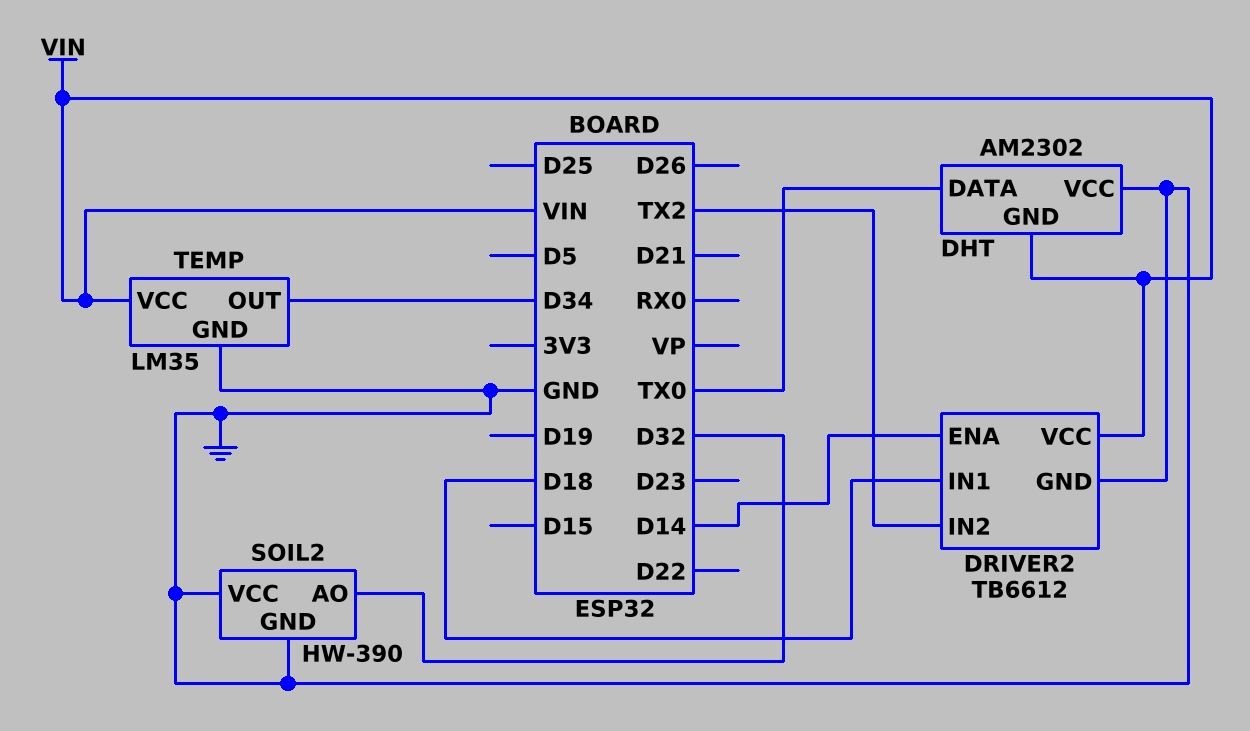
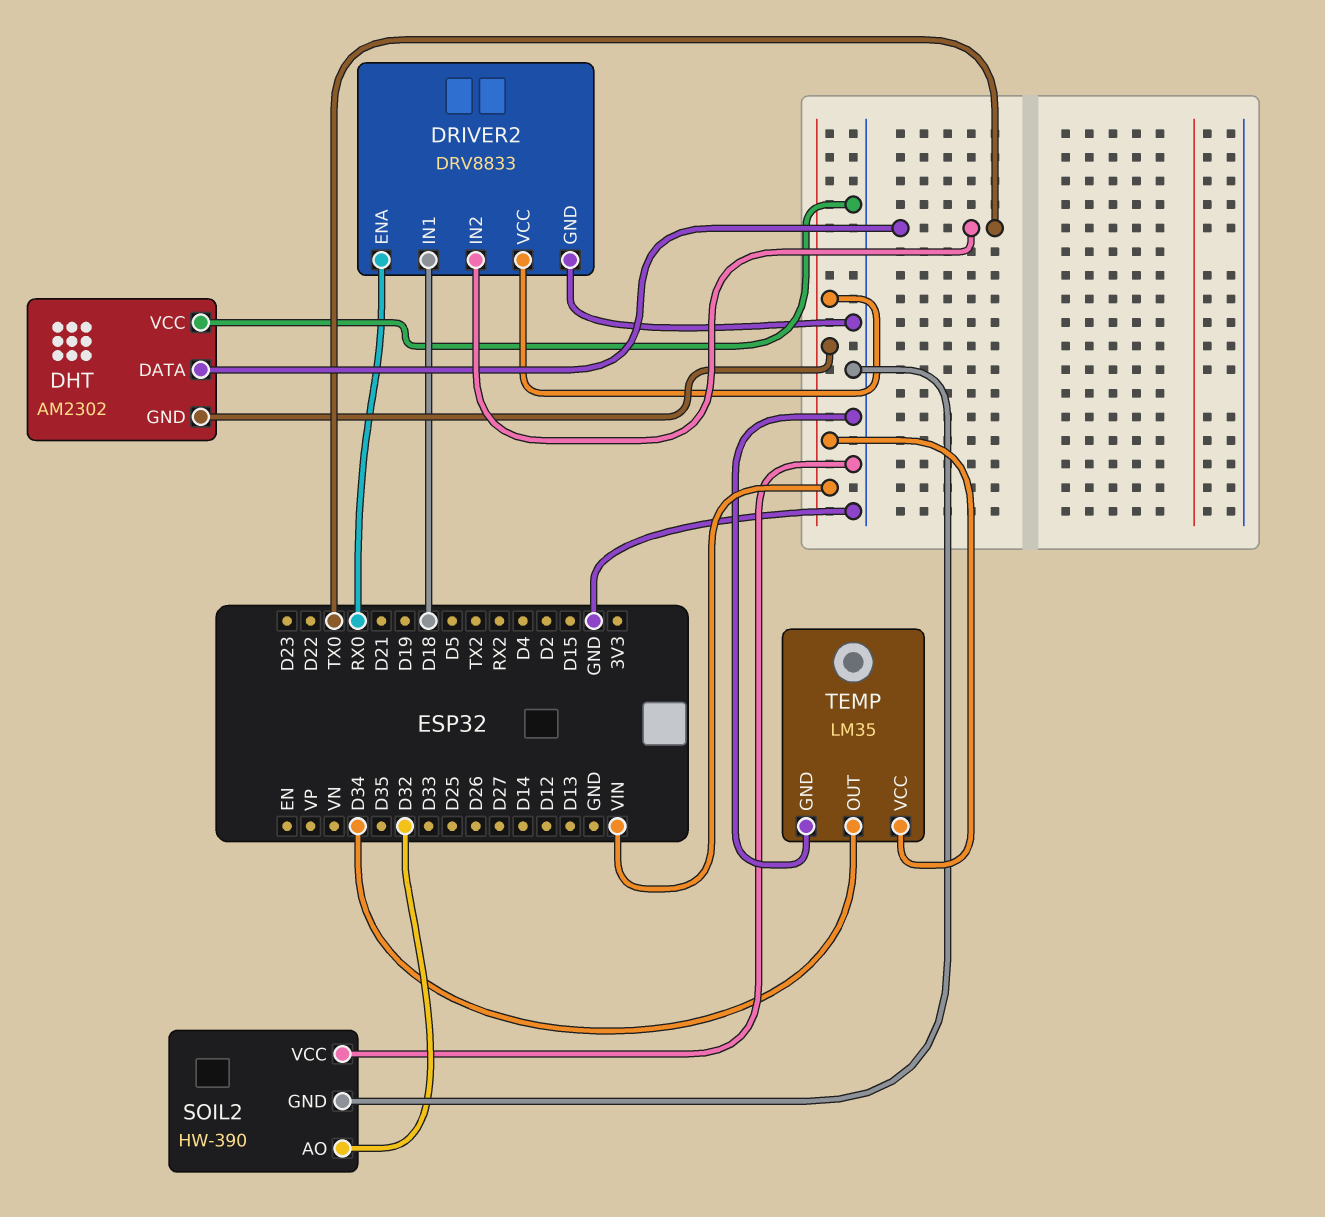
DRIVER2: TB6612 -> DRV8833
DRIVER2 pin ENA: D14 -> RX0
DRIVER2 pin IN2: TX2 -> TX0

